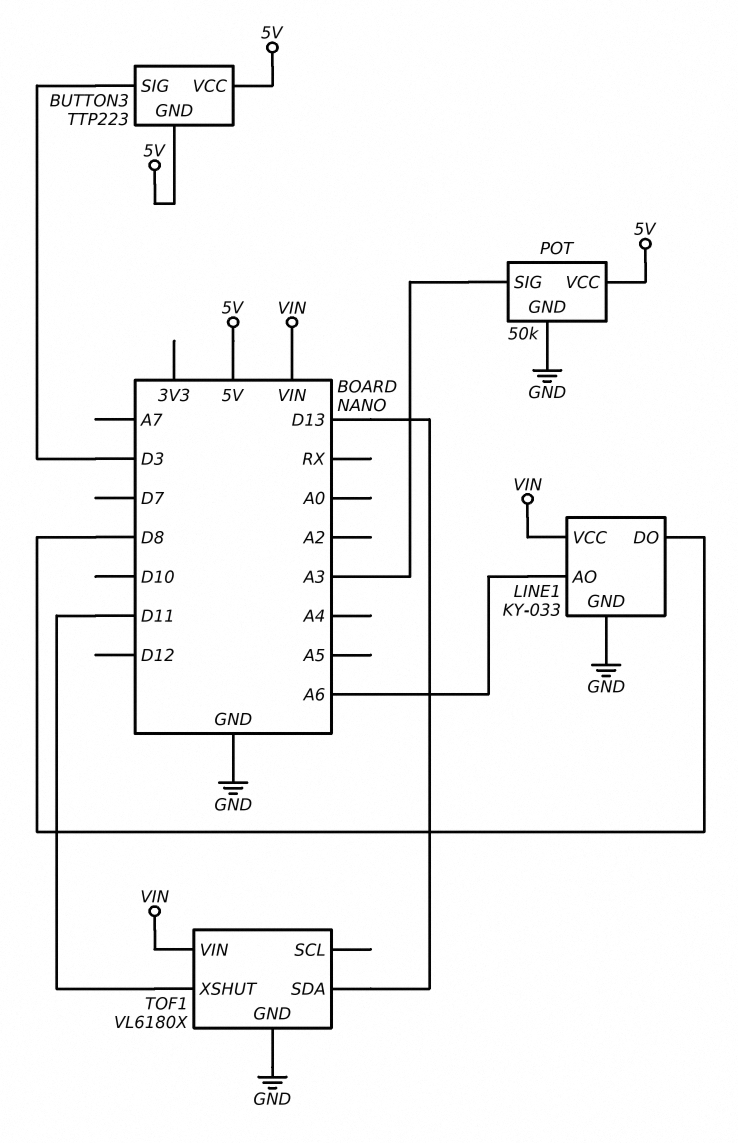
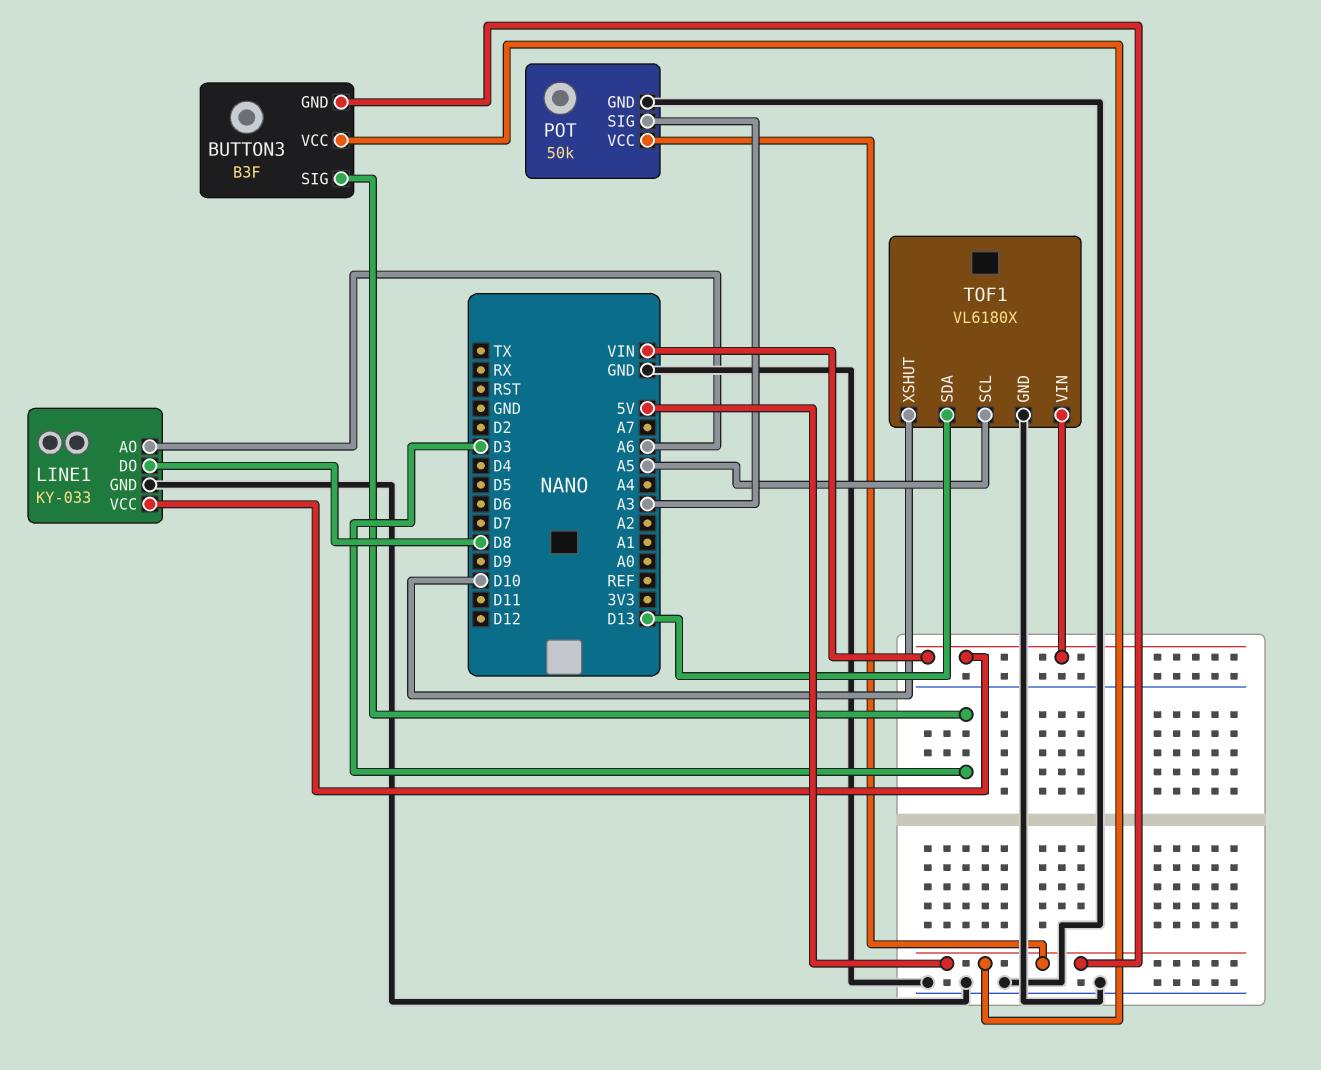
BUTTON3: TTP223 -> B3F
TOF1 pin SCL: none -> A5
TOF1 pin XSHUT: D11 -> D10

